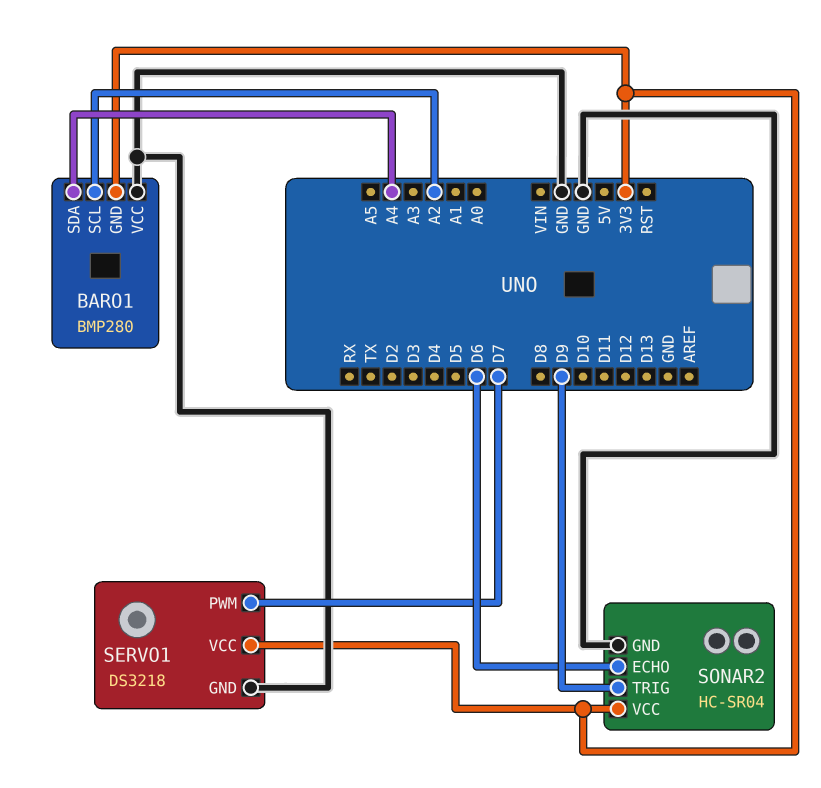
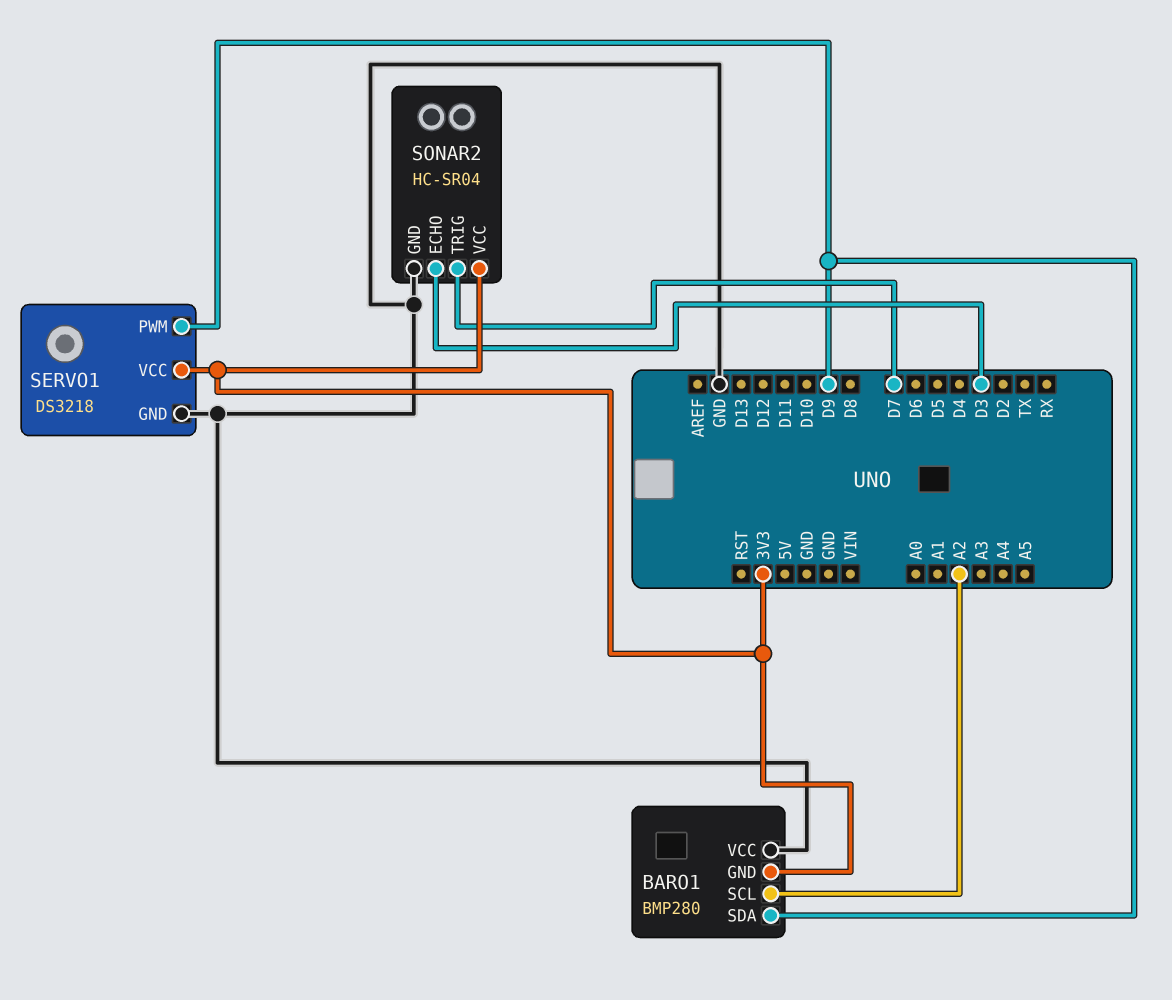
BARO1 pin SDA: A4 -> D9
SERVO1 pin PWM: D7 -> D9
SONAR2 pin ECHO: D6 -> D3
SONAR2 pin TRIG: D9 -> D7

